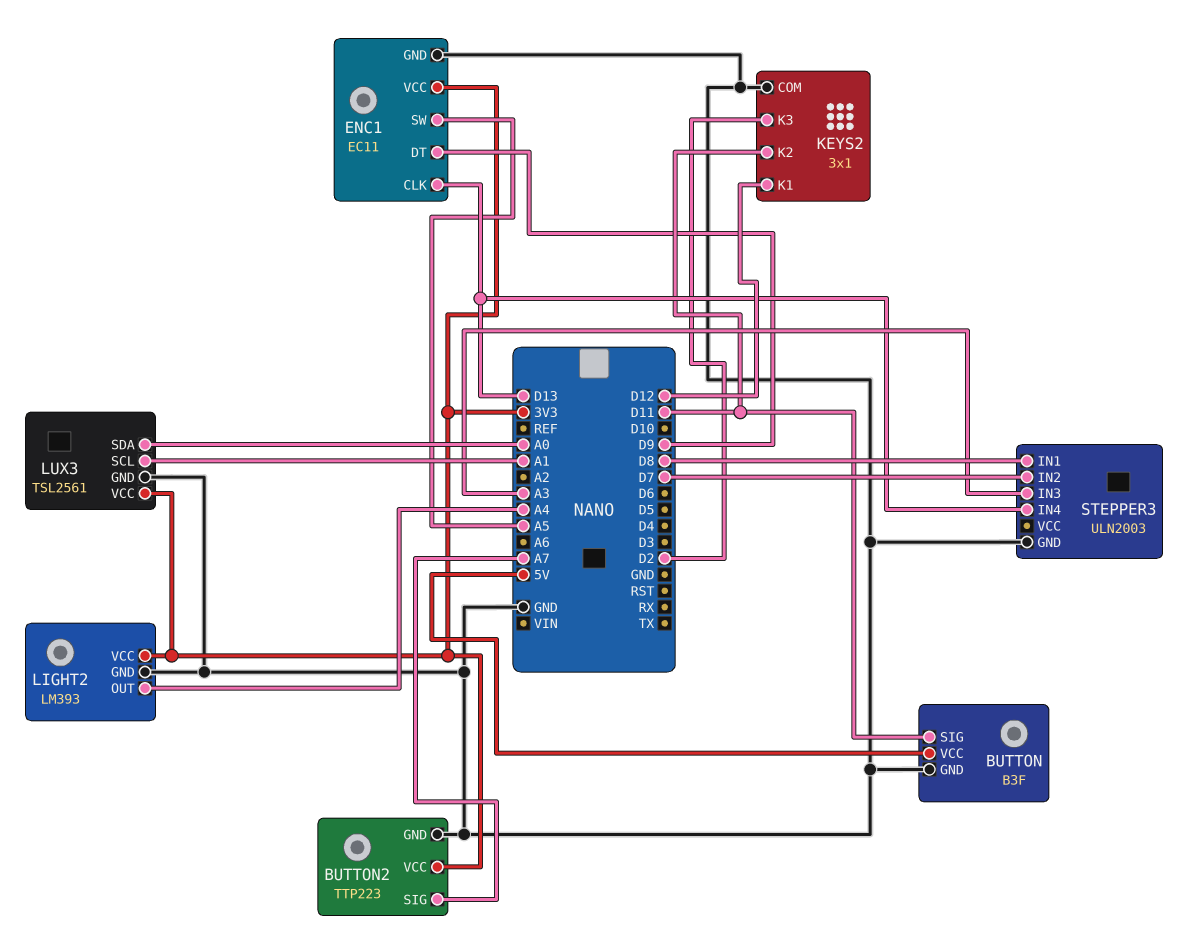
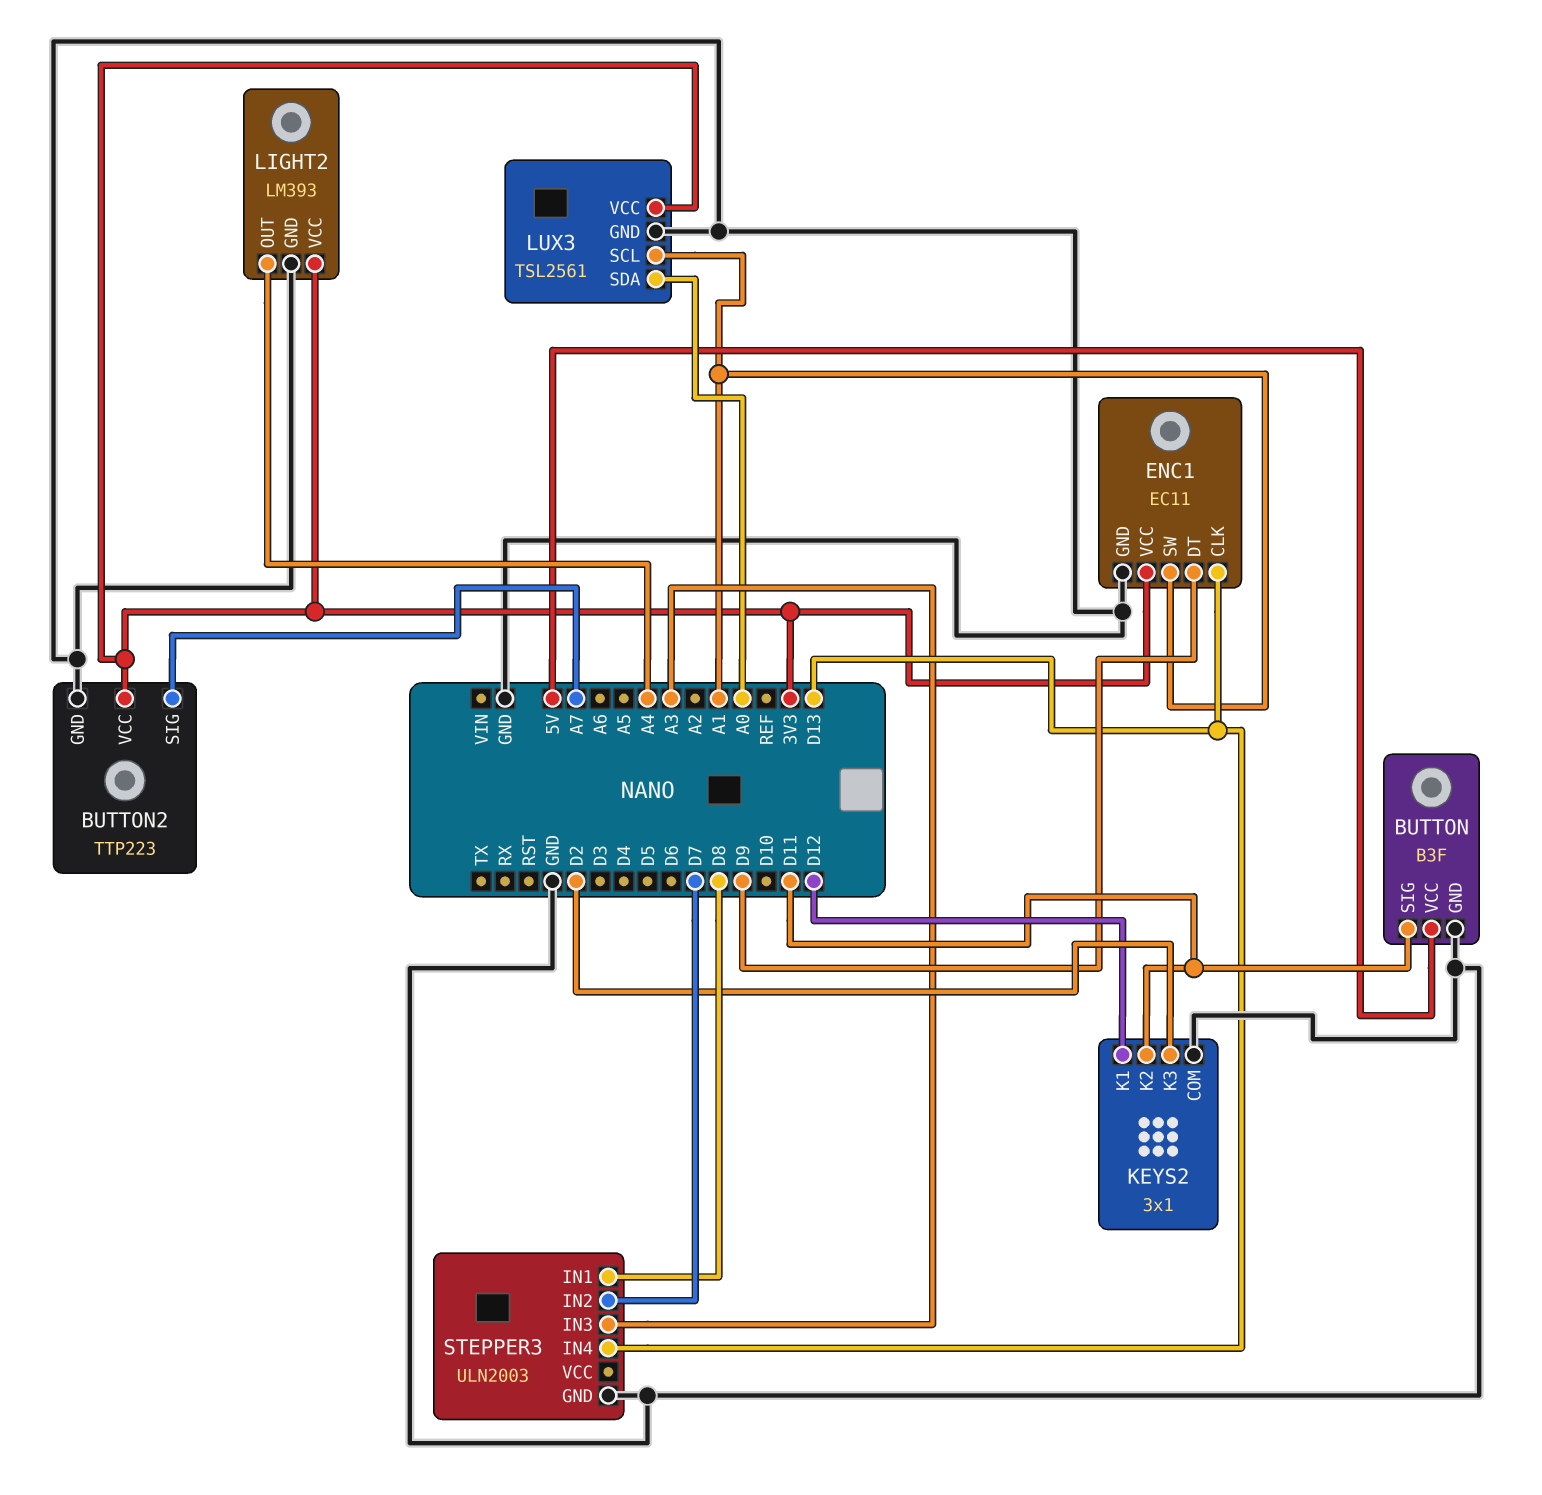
ENC1 pin SW: A5 -> A1

